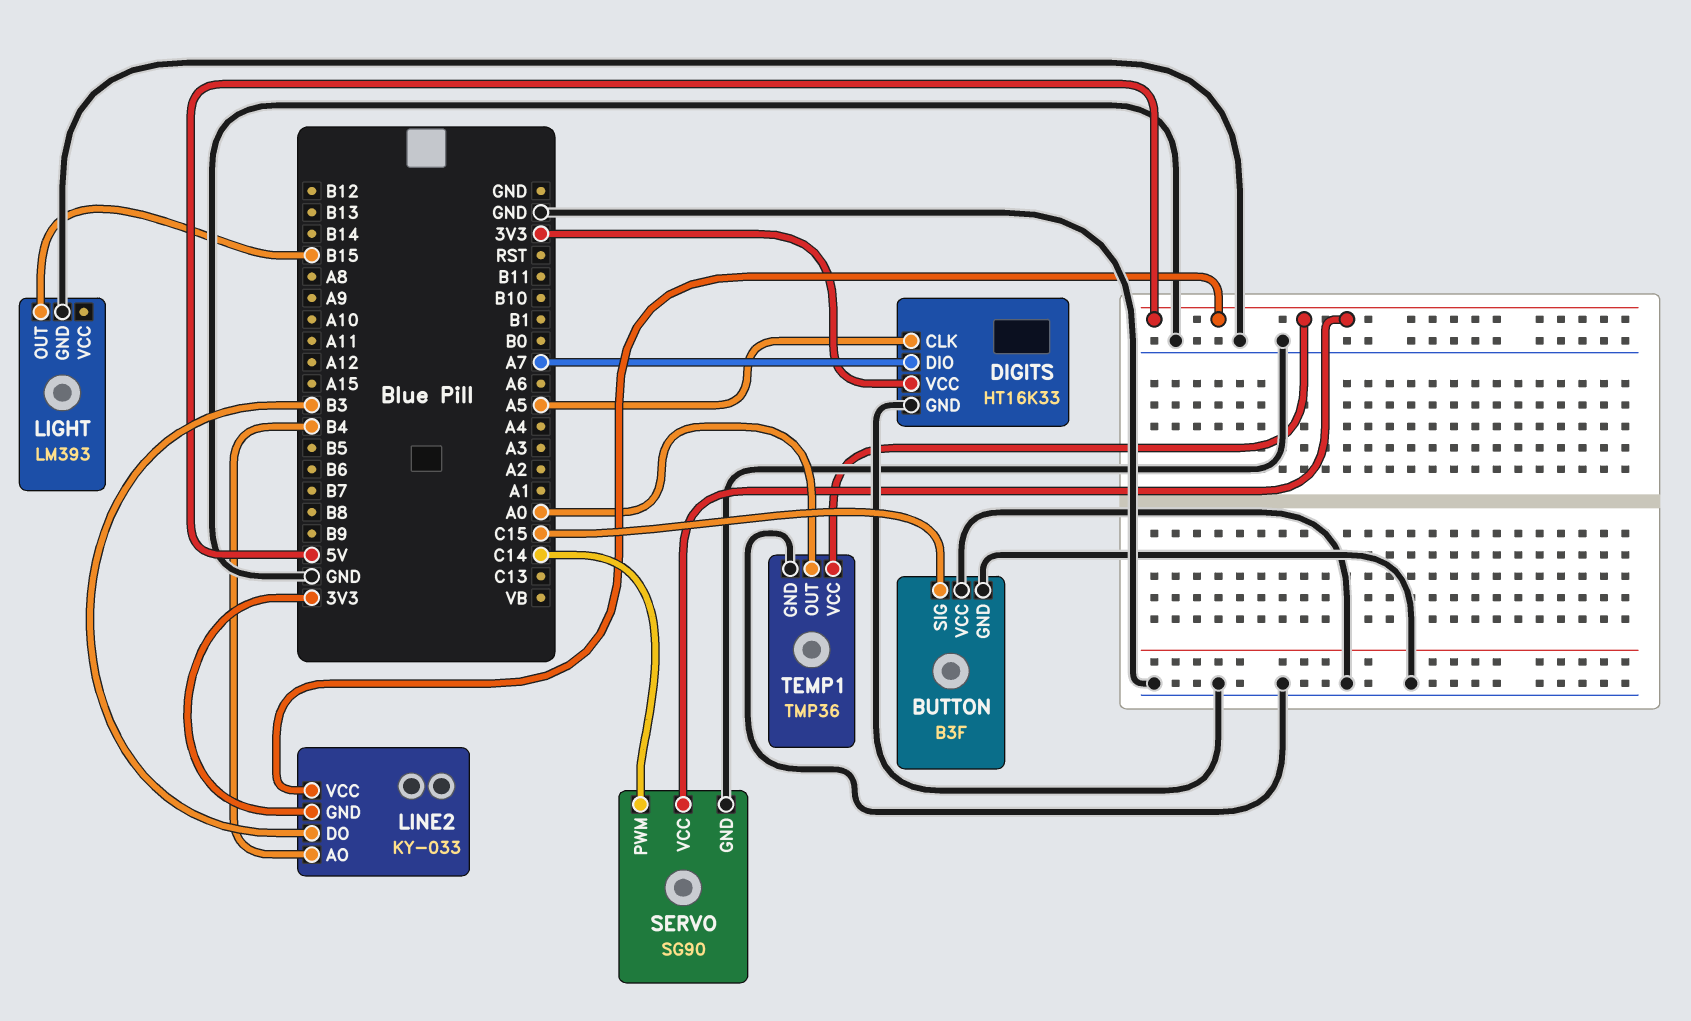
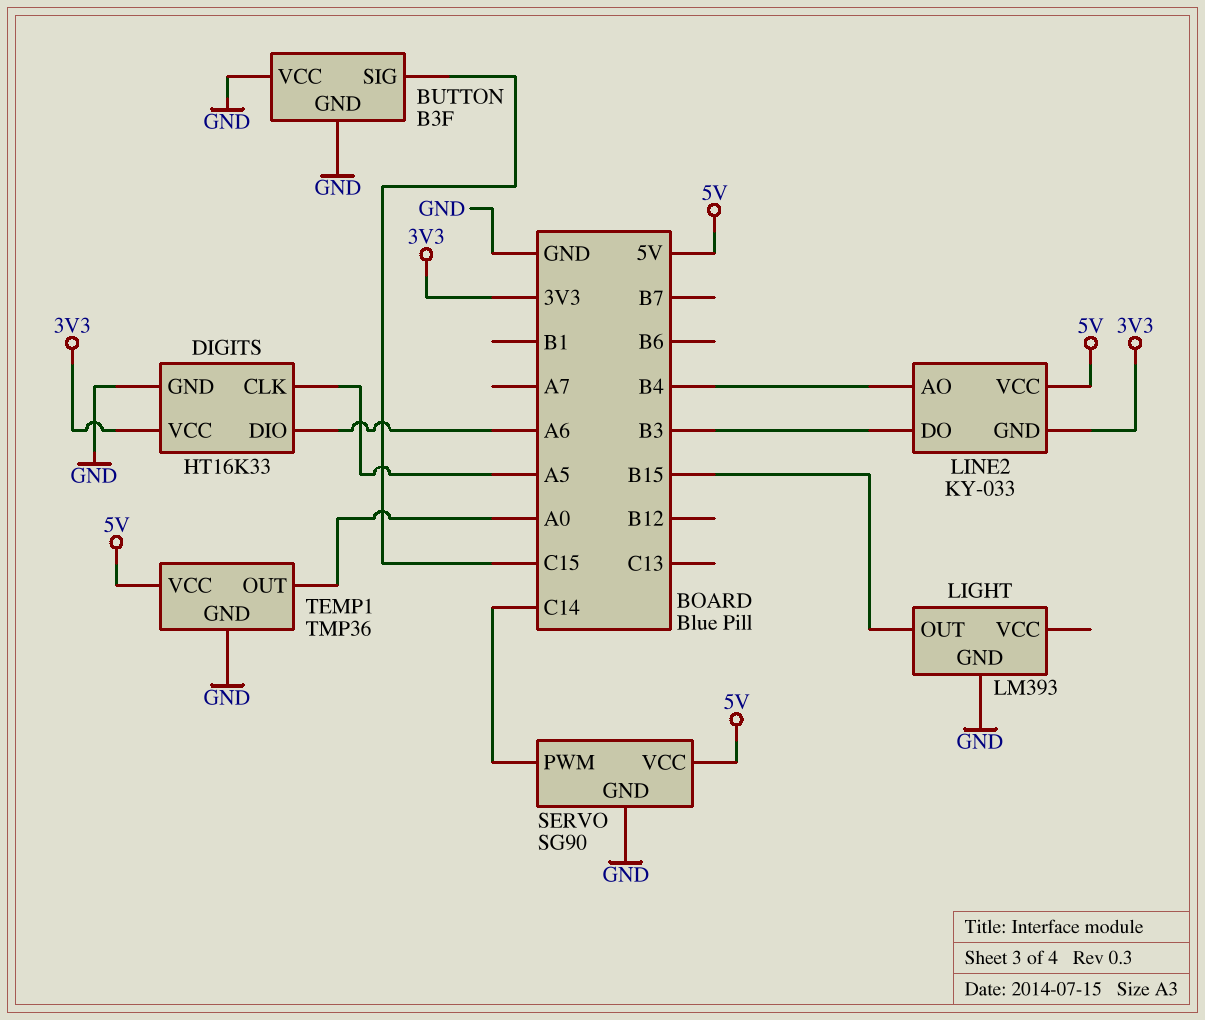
DIGITS pin DIO: A7 -> A6

